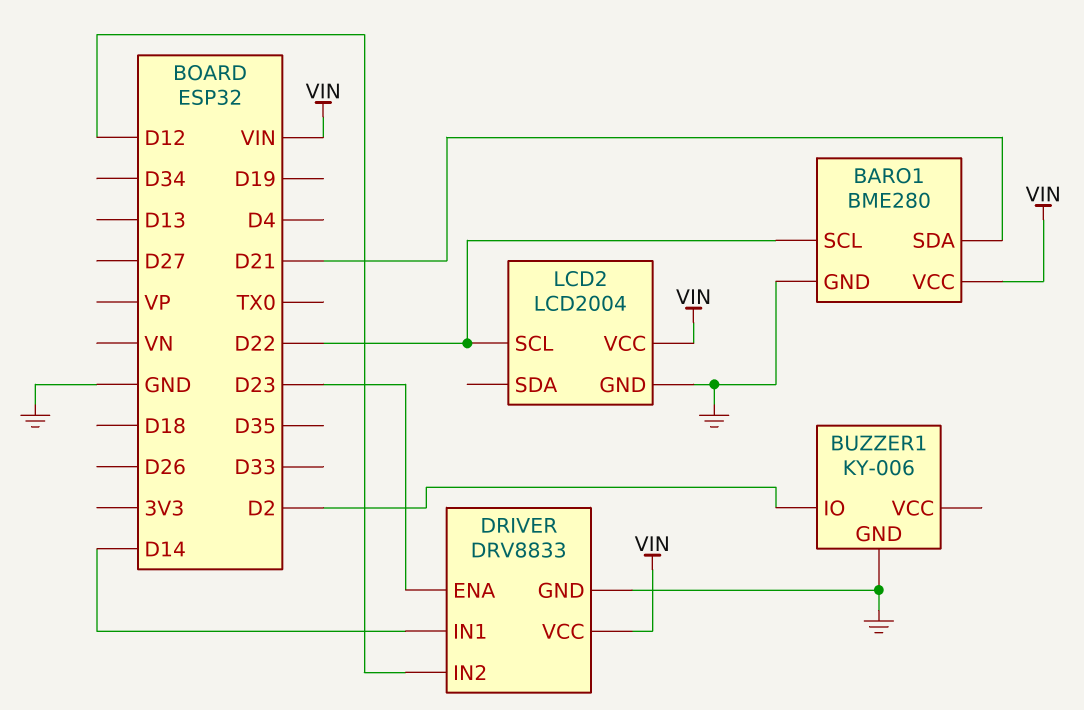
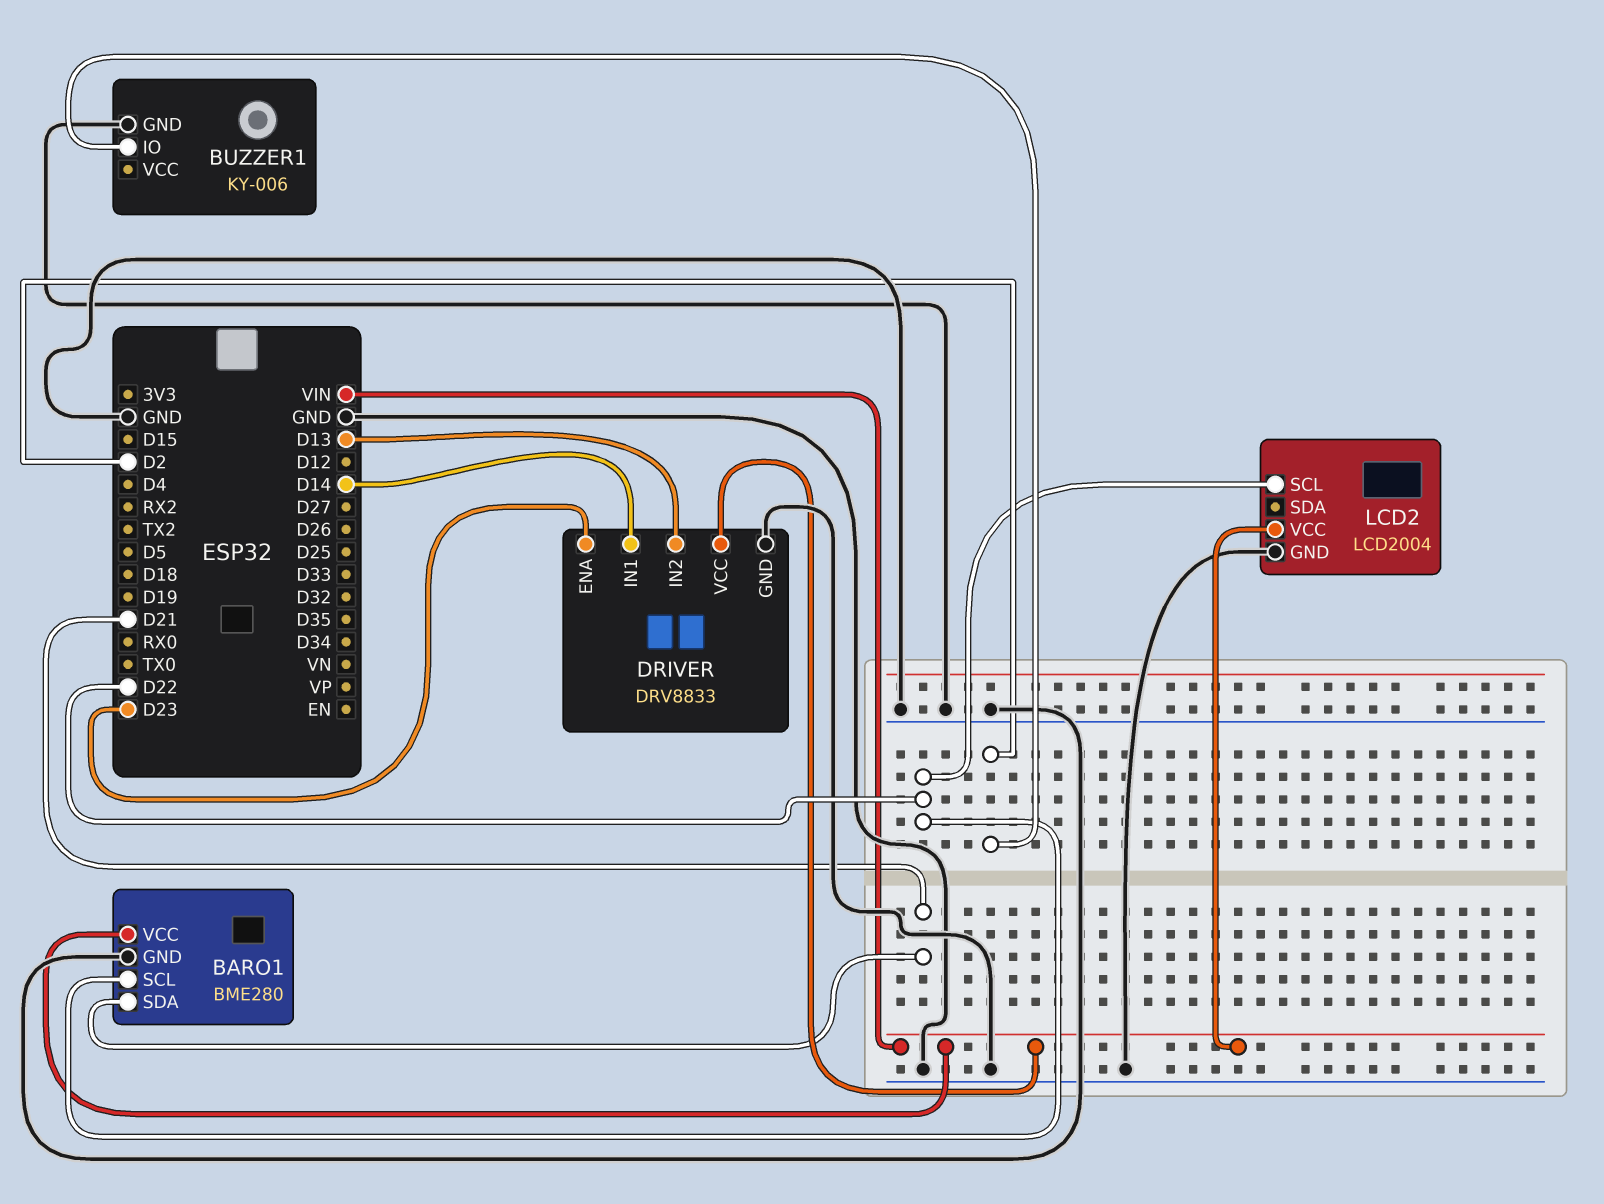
DRIVER pin IN2: D12 -> D13

